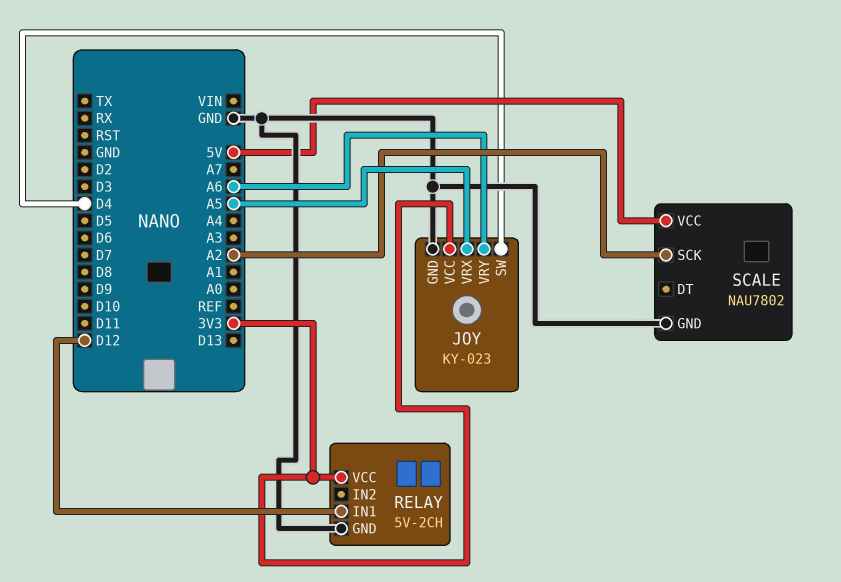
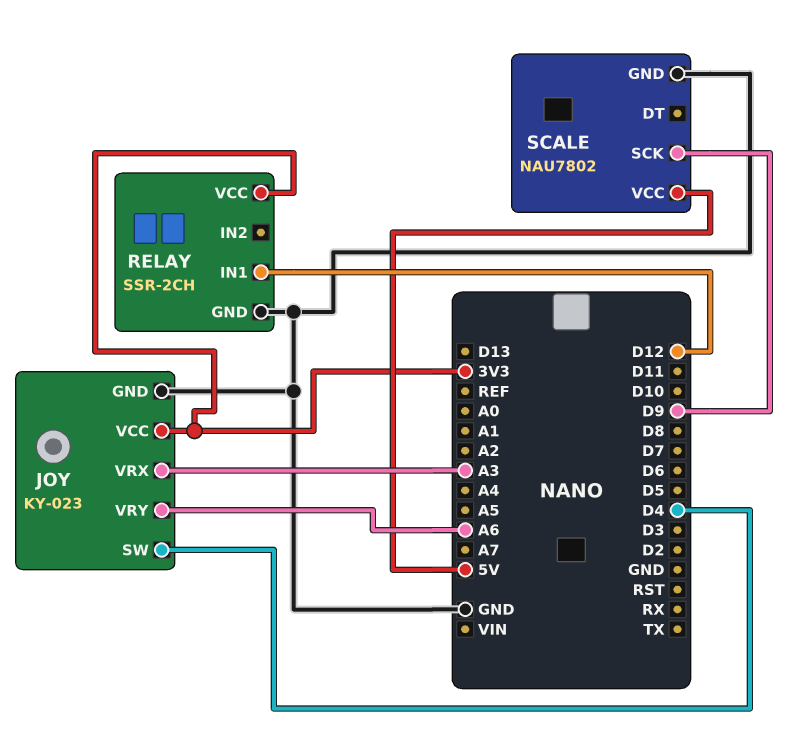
JOY pin VRX: A5 -> A3
RELAY: 5V-2CH -> SSR-2CH
SCALE pin SCK: A2 -> D9

